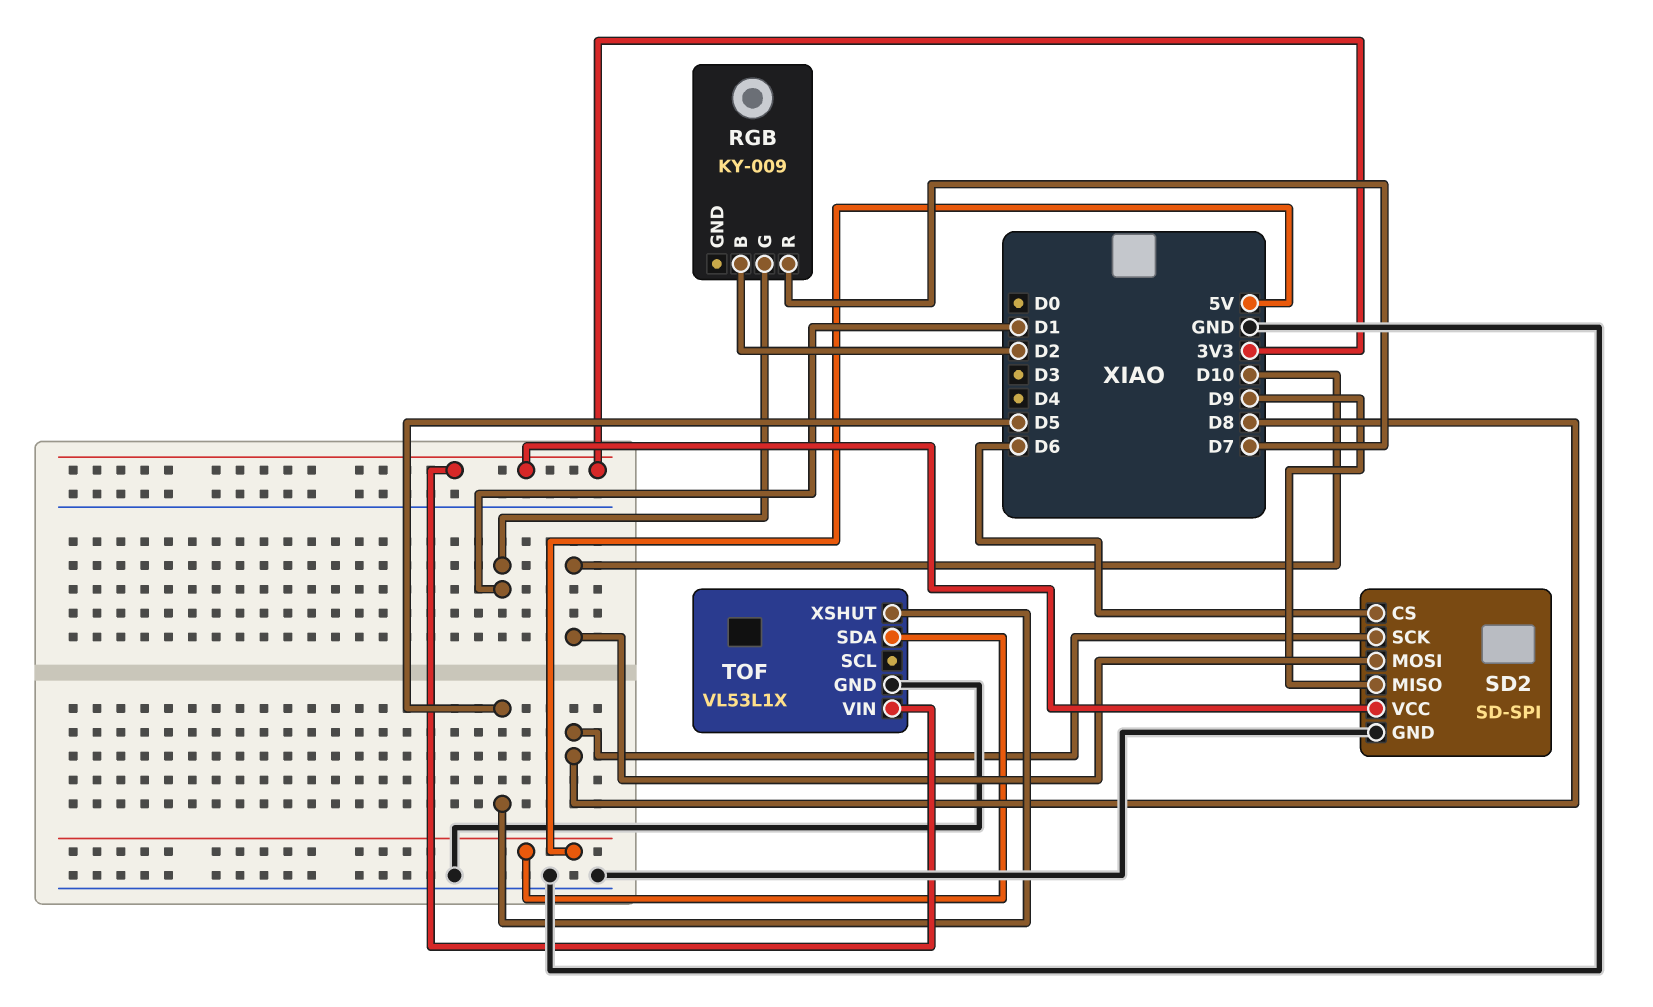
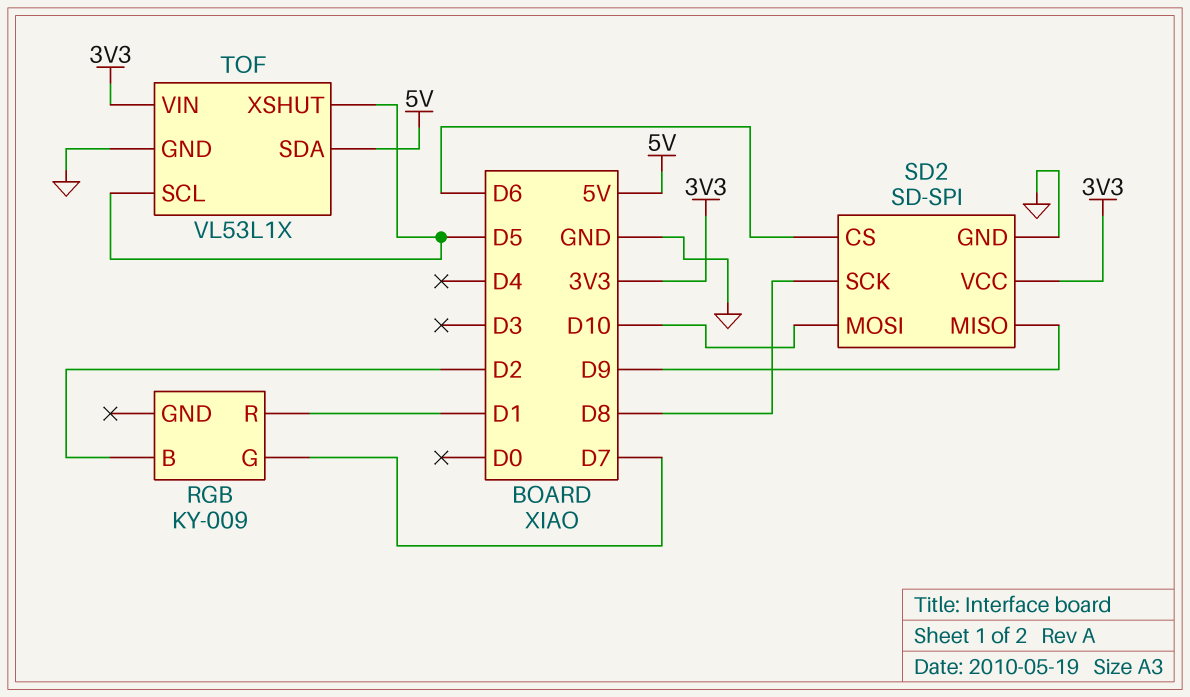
RGB pin G: D1 -> D7
RGB pin R: D7 -> D1
TOF pin SCL: none -> D5

